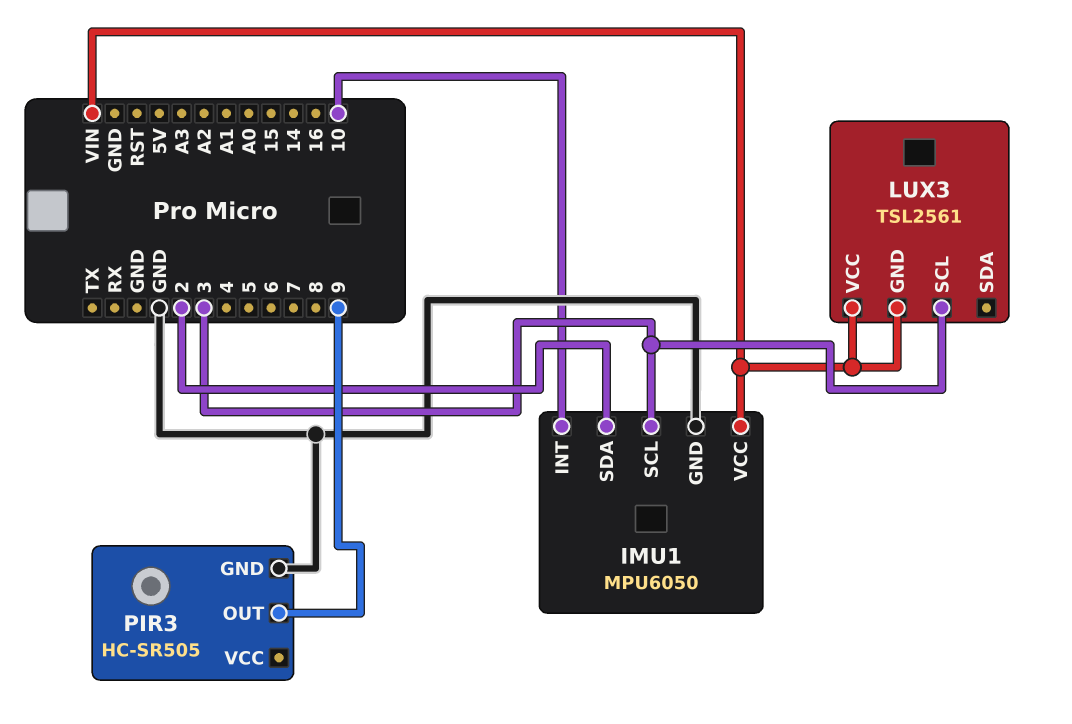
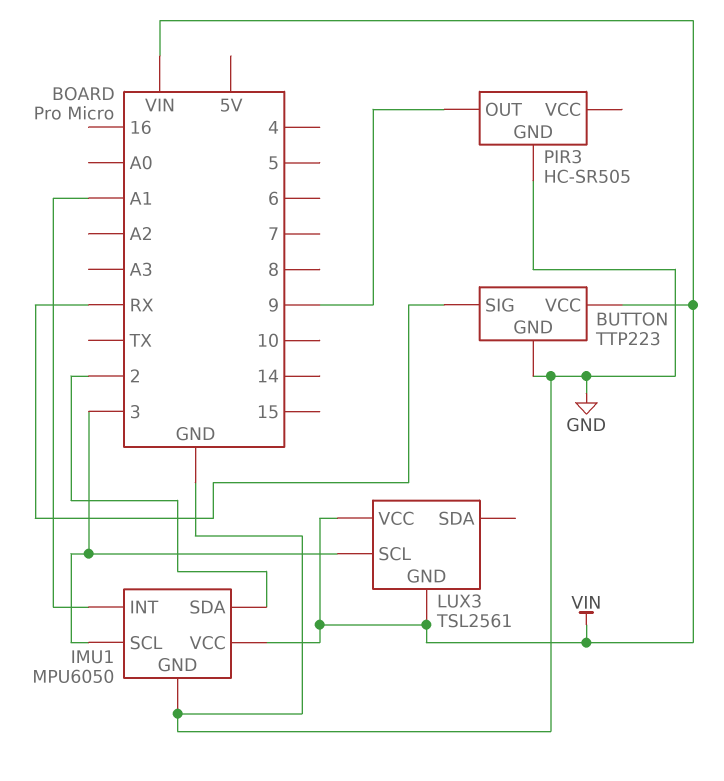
BUTTON: none -> TTP223
BUTTON pin GND: none -> GND
BUTTON pin SIG: none -> RX
BUTTON pin VCC: none -> VIN
IMU1 pin INT: 10 -> A1

